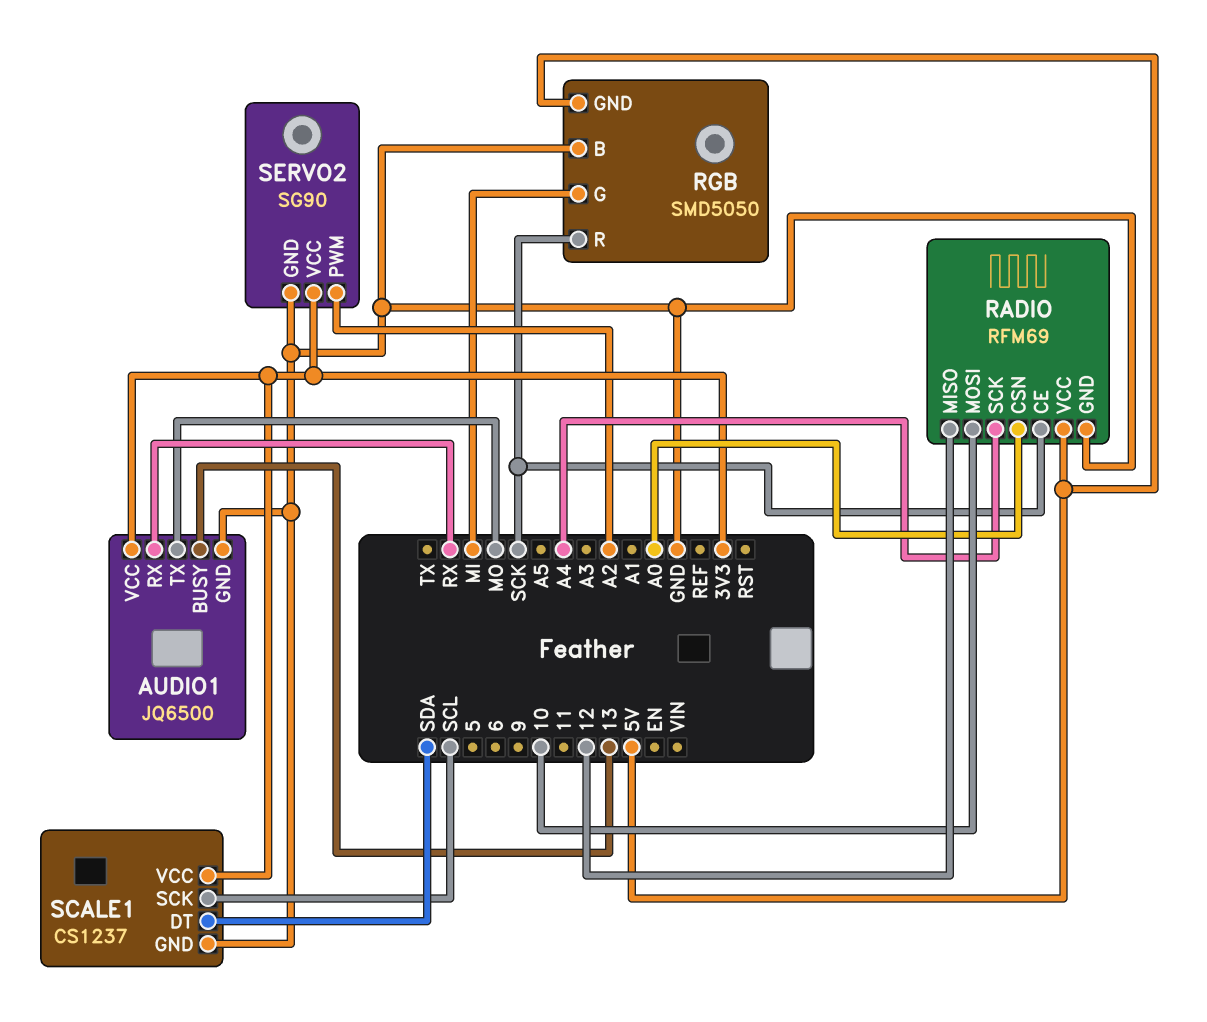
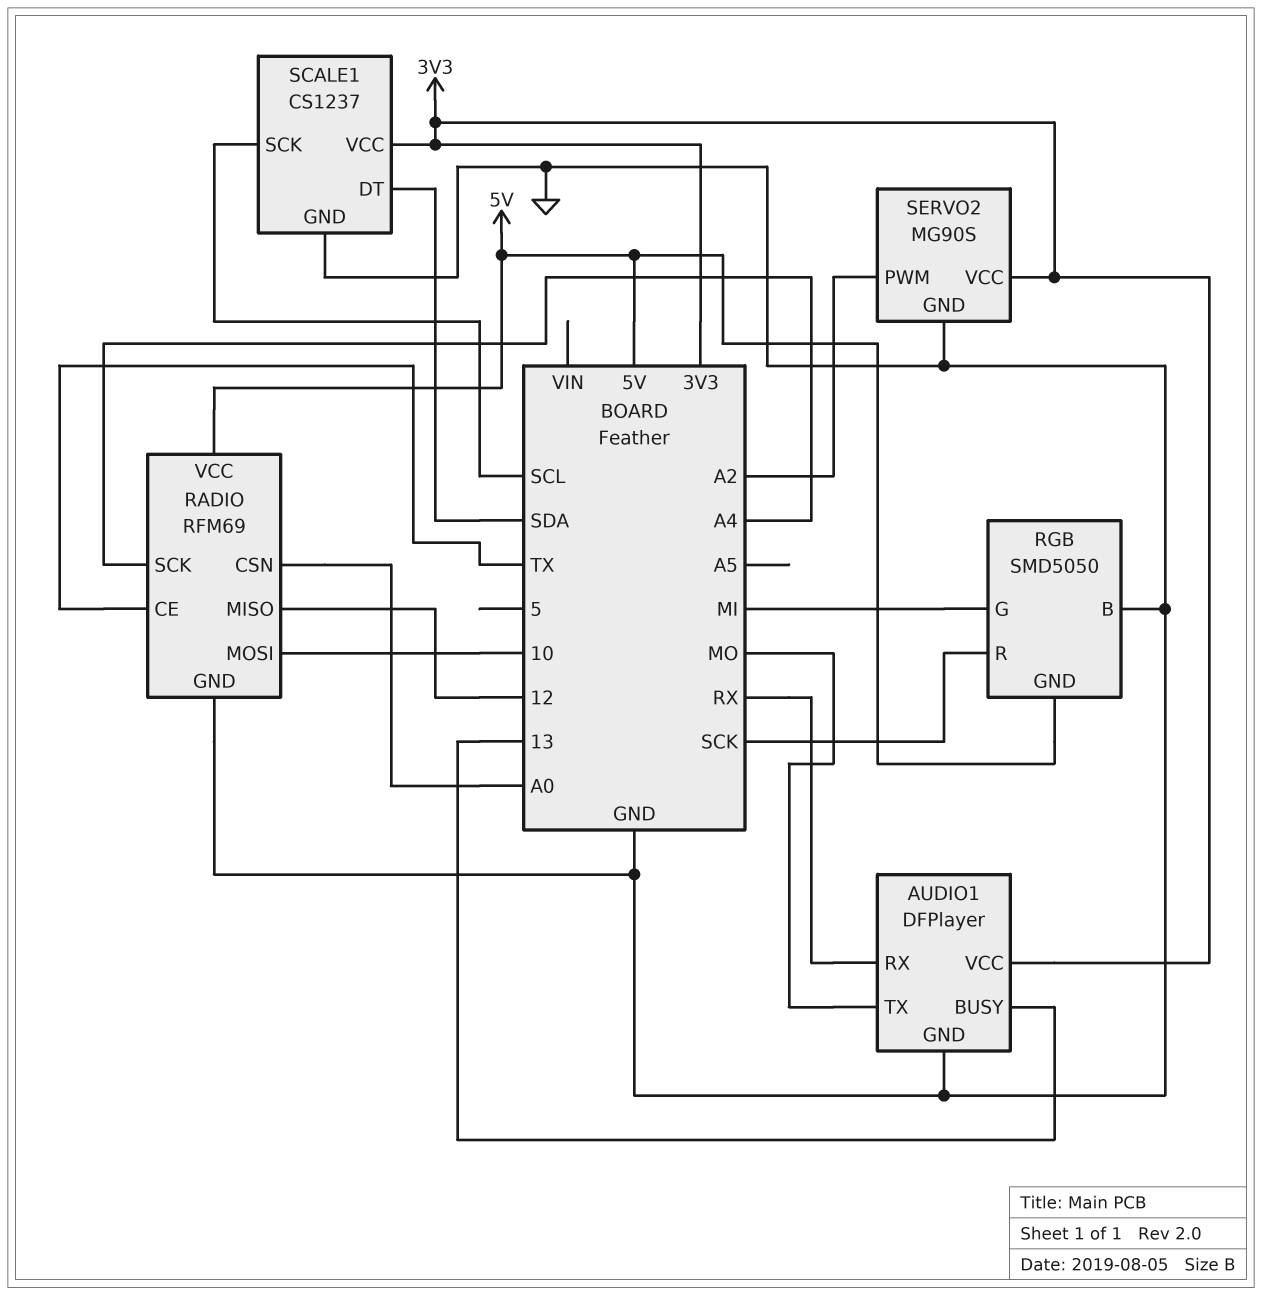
AUDIO1: JQ6500 -> DFPlayer
RADIO pin CE: SCK -> TX
SERVO2: SG90 -> MG90S

